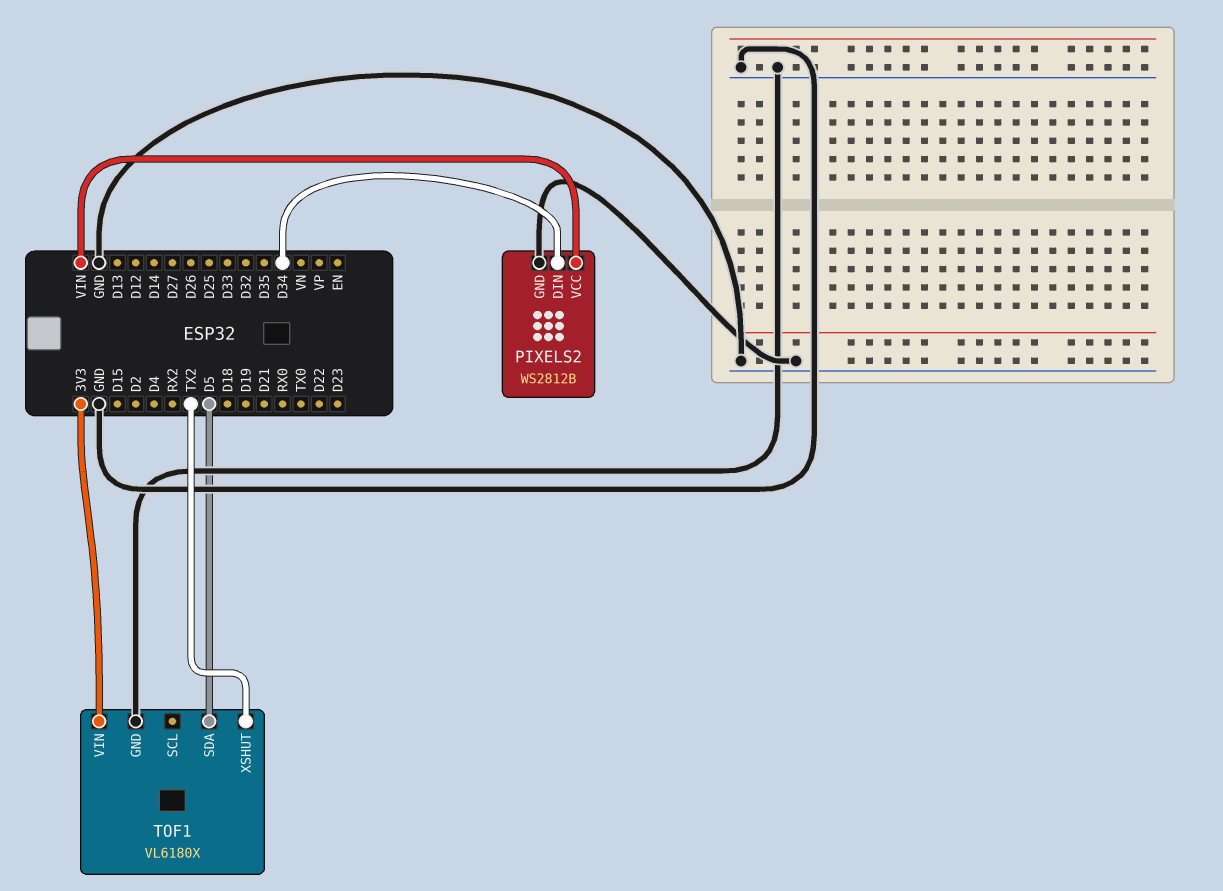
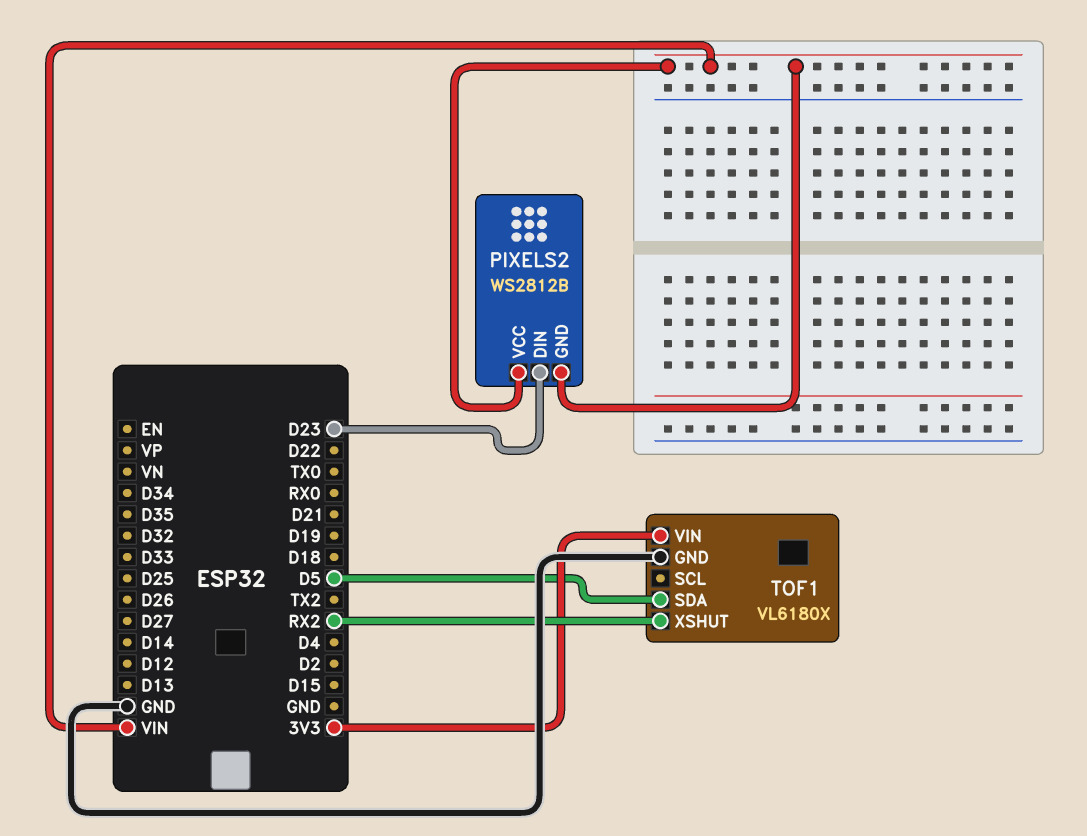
PIXELS2 pin DIN: D34 -> D23
PIXELS2 pin GND: GND -> VIN
TOF1 pin XSHUT: TX2 -> RX2

